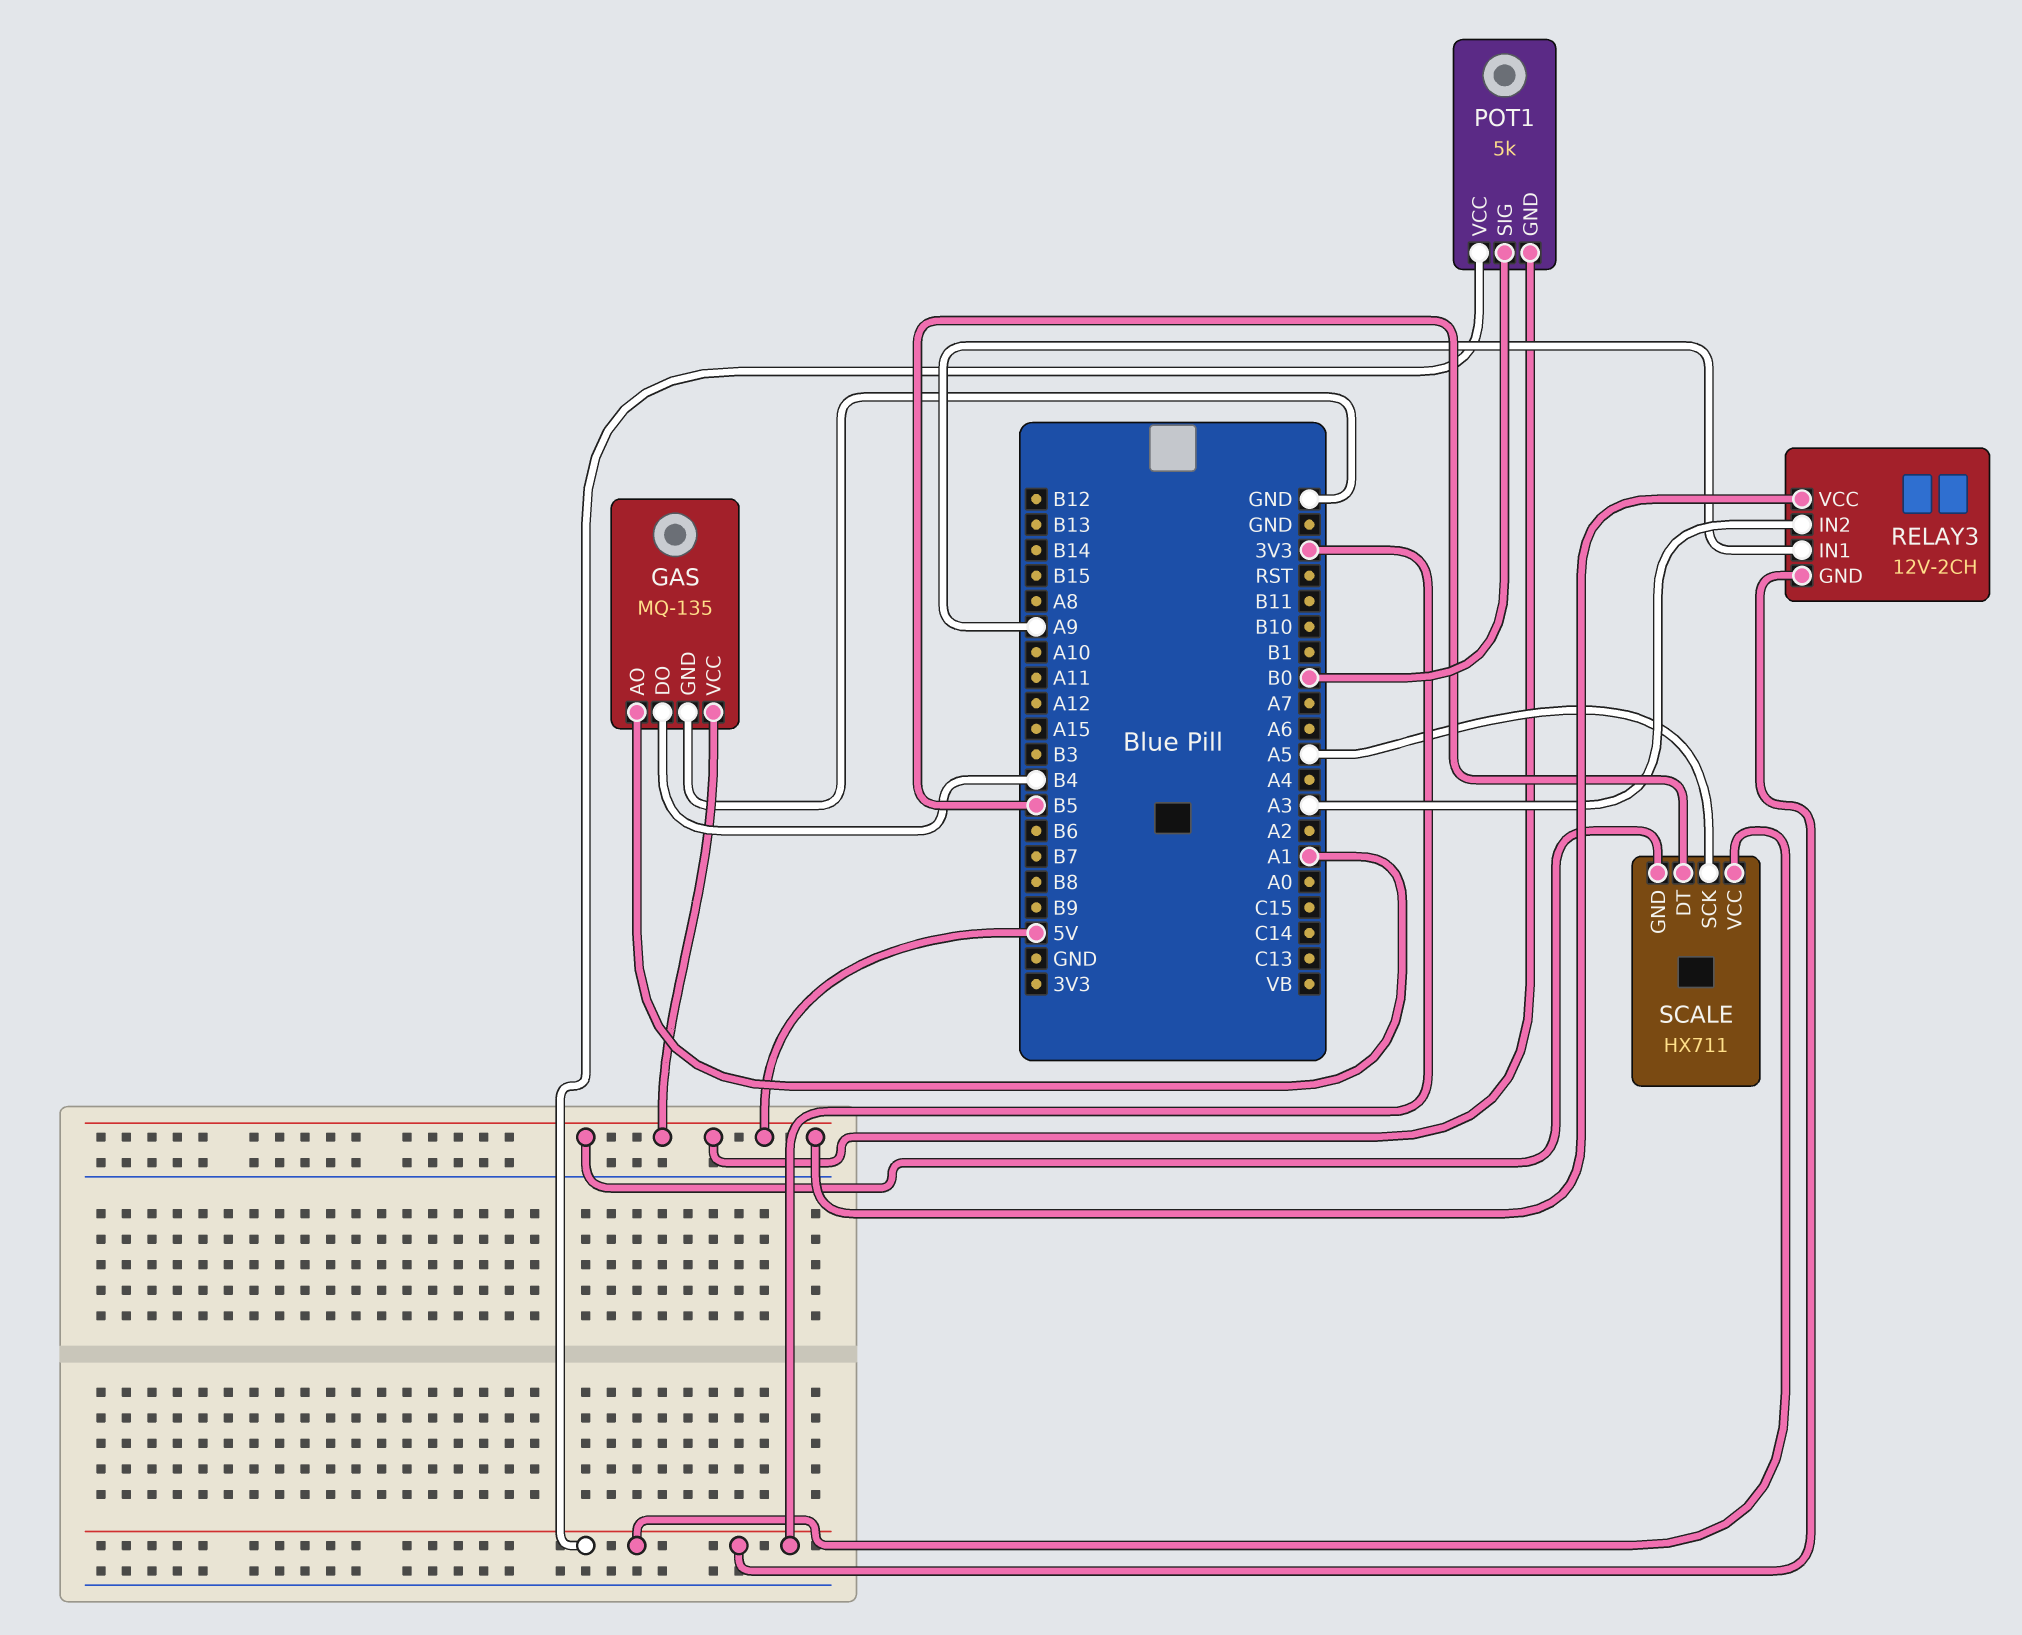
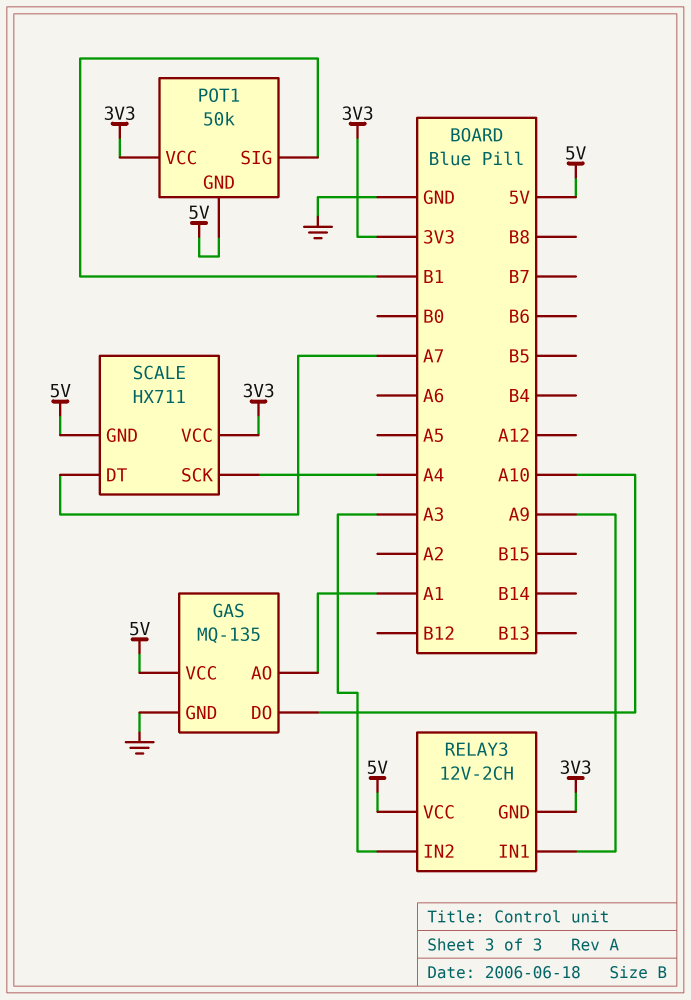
GAS pin DO: B4 -> A10
POT1: 5k -> 50k
POT1 pin SIG: B0 -> B1
SCALE pin DT: B5 -> A7
SCALE pin SCK: A5 -> A4

